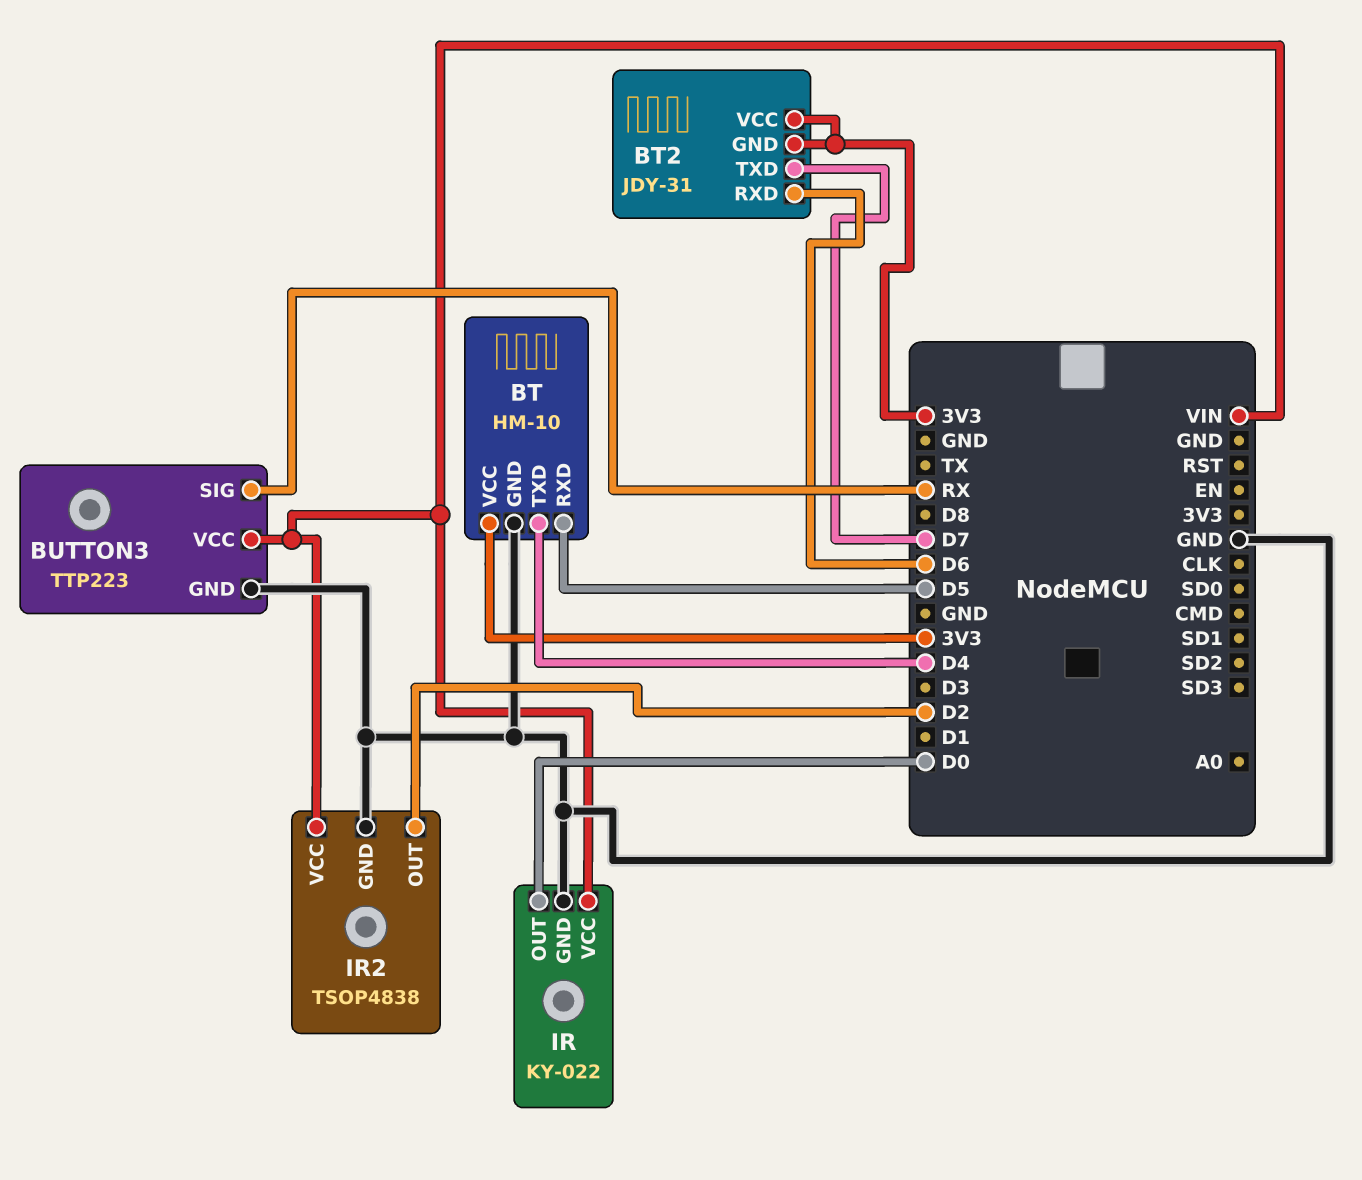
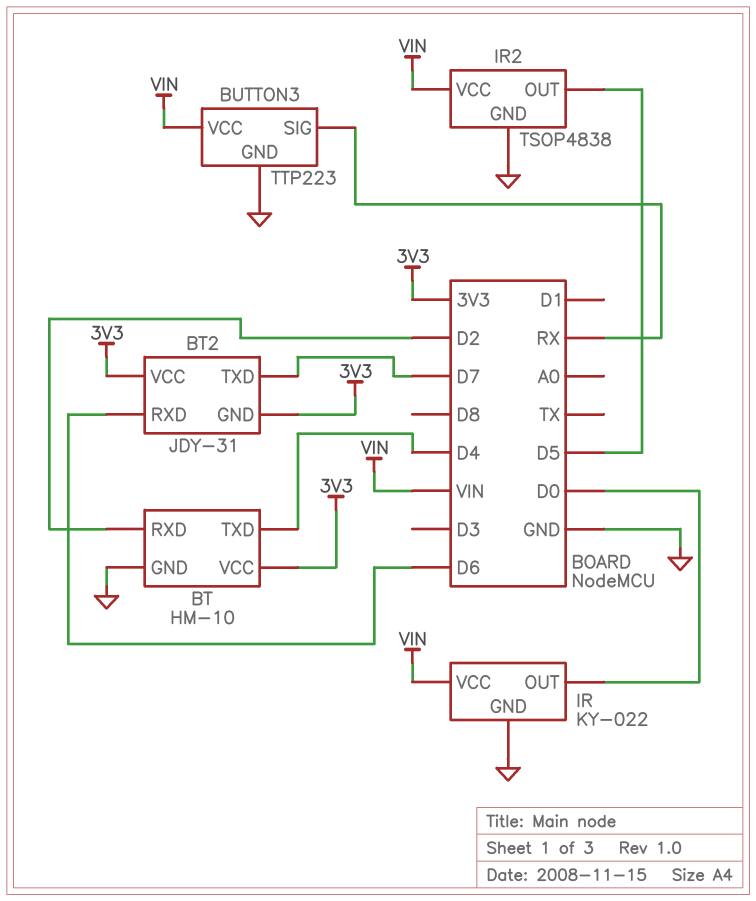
BT pin RXD: D5 -> D2
IR2 pin OUT: D2 -> D5

